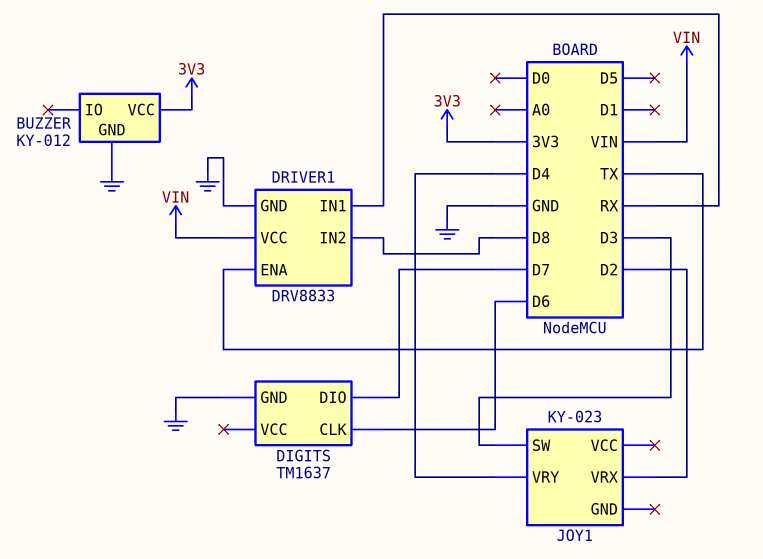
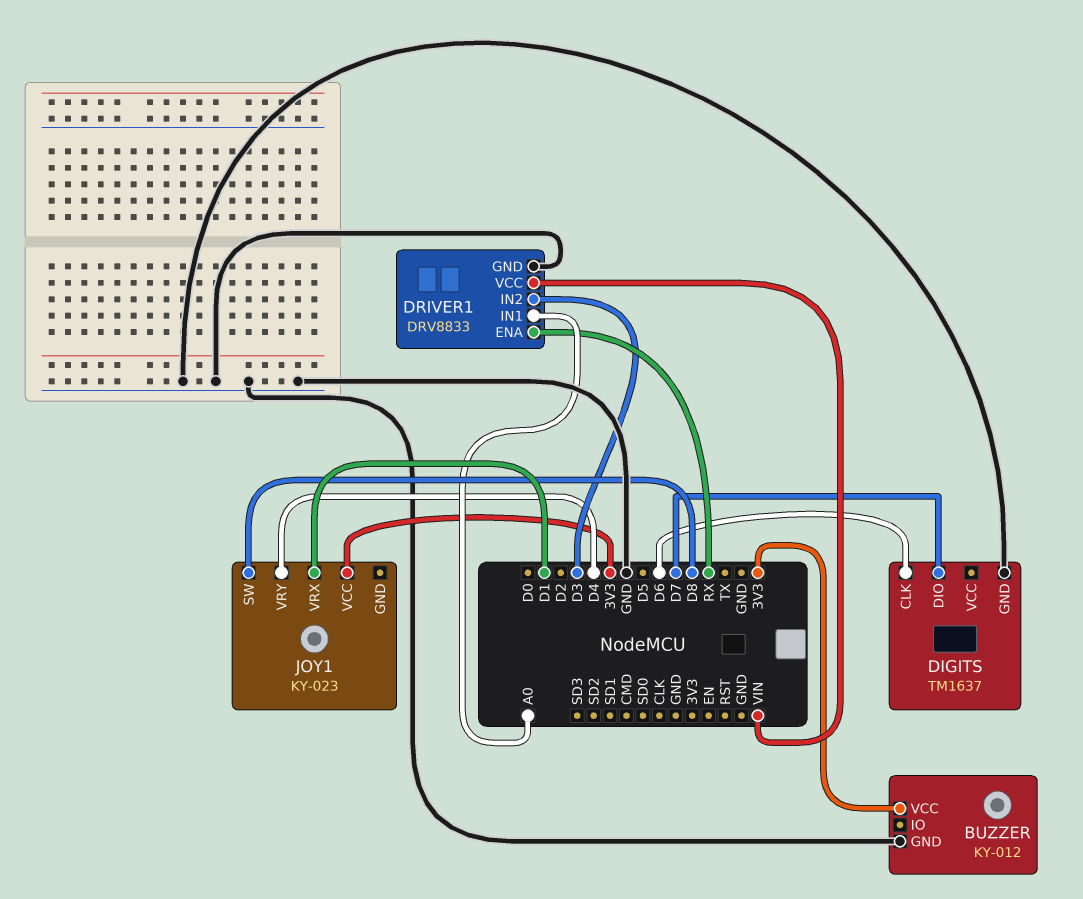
DRIVER1 pin ENA: TX -> RX
DRIVER1 pin IN1: RX -> A0
DRIVER1 pin IN2: D8 -> D3
JOY1 pin SW: D3 -> D8
JOY1 pin VCC: none -> 3V3
JOY1 pin VRX: D2 -> D1

